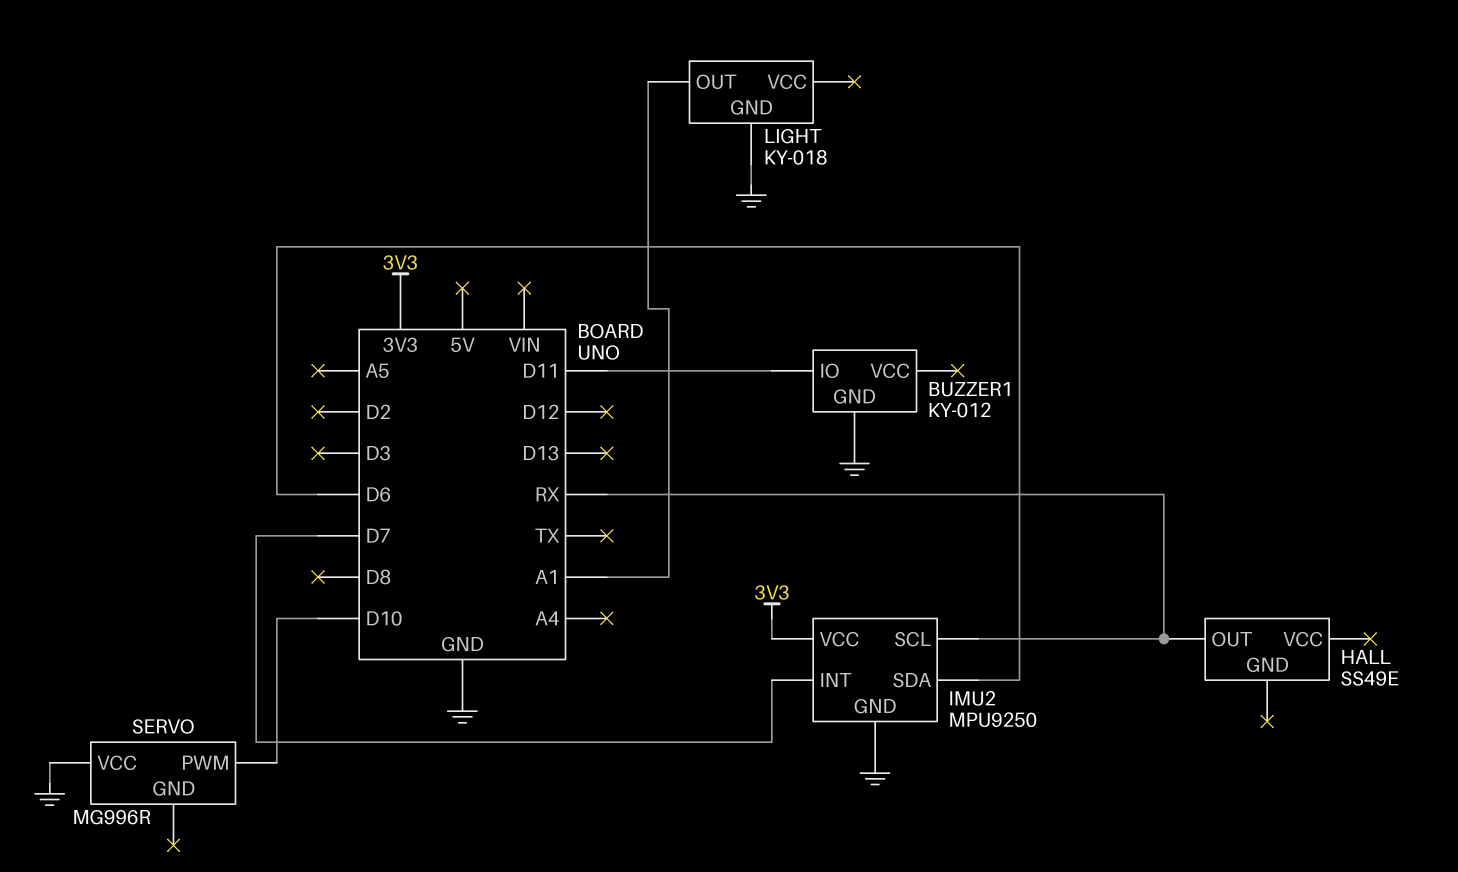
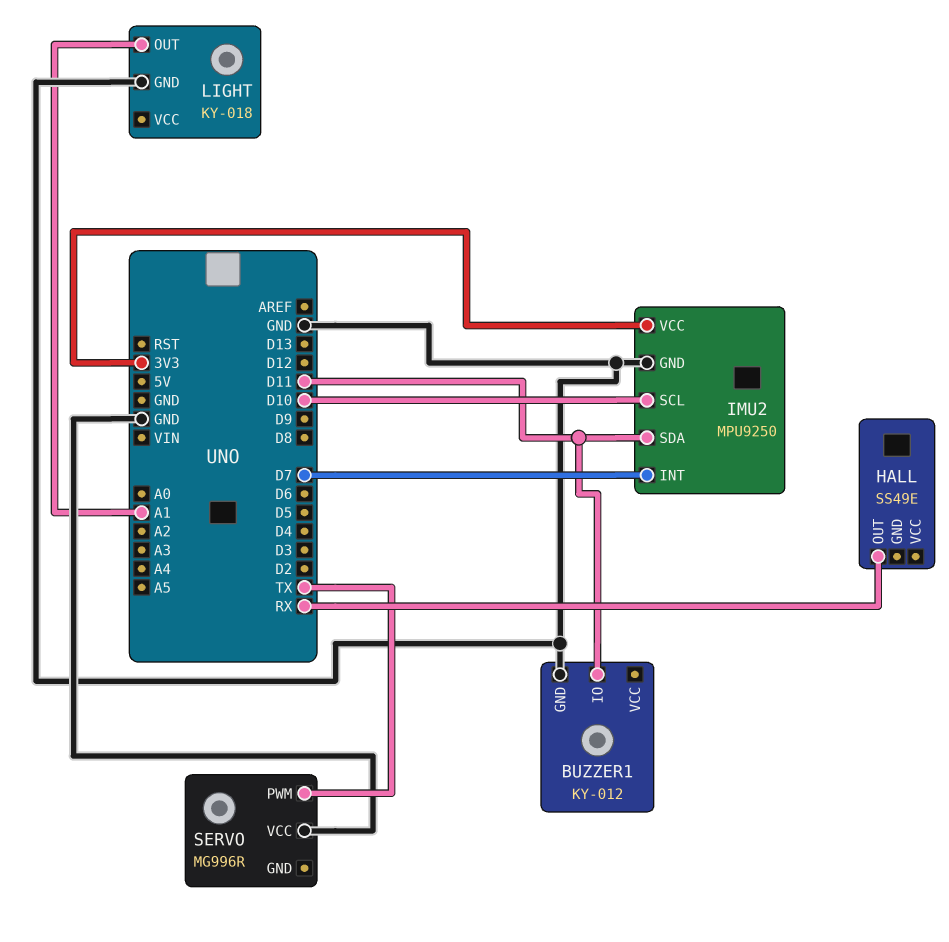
IMU2 pin SCL: RX -> D10
IMU2 pin SDA: D6 -> D11
SERVO pin PWM: D10 -> TX

